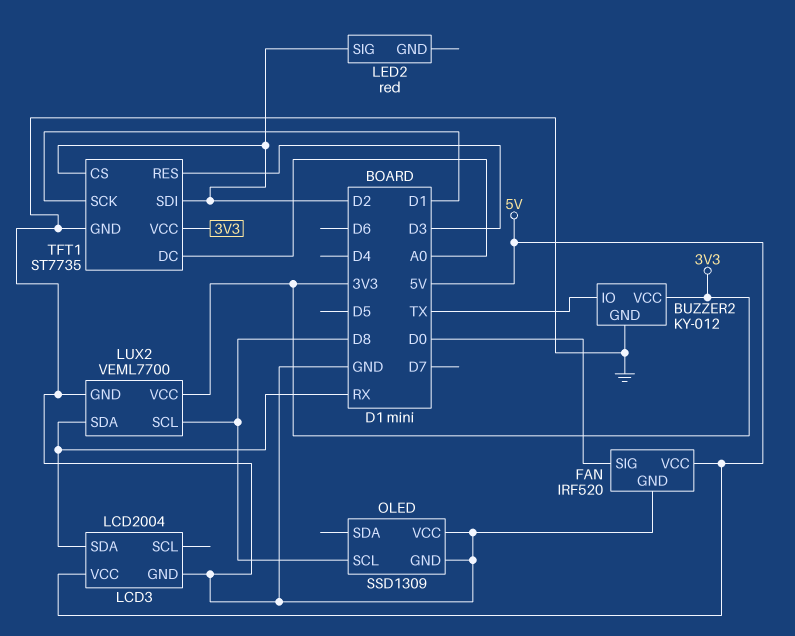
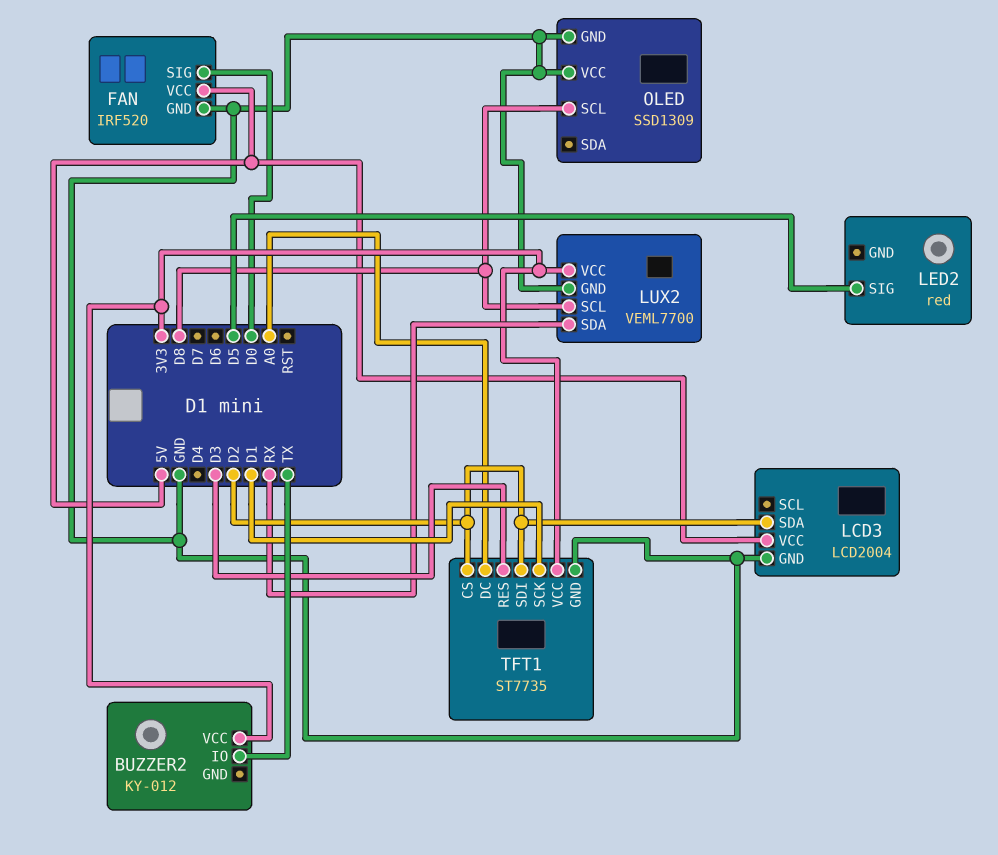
BUZZER2 pin GND: GND -> none
LCD3 pin SDA: RX -> D2
LED2 pin SIG: D2 -> D5

